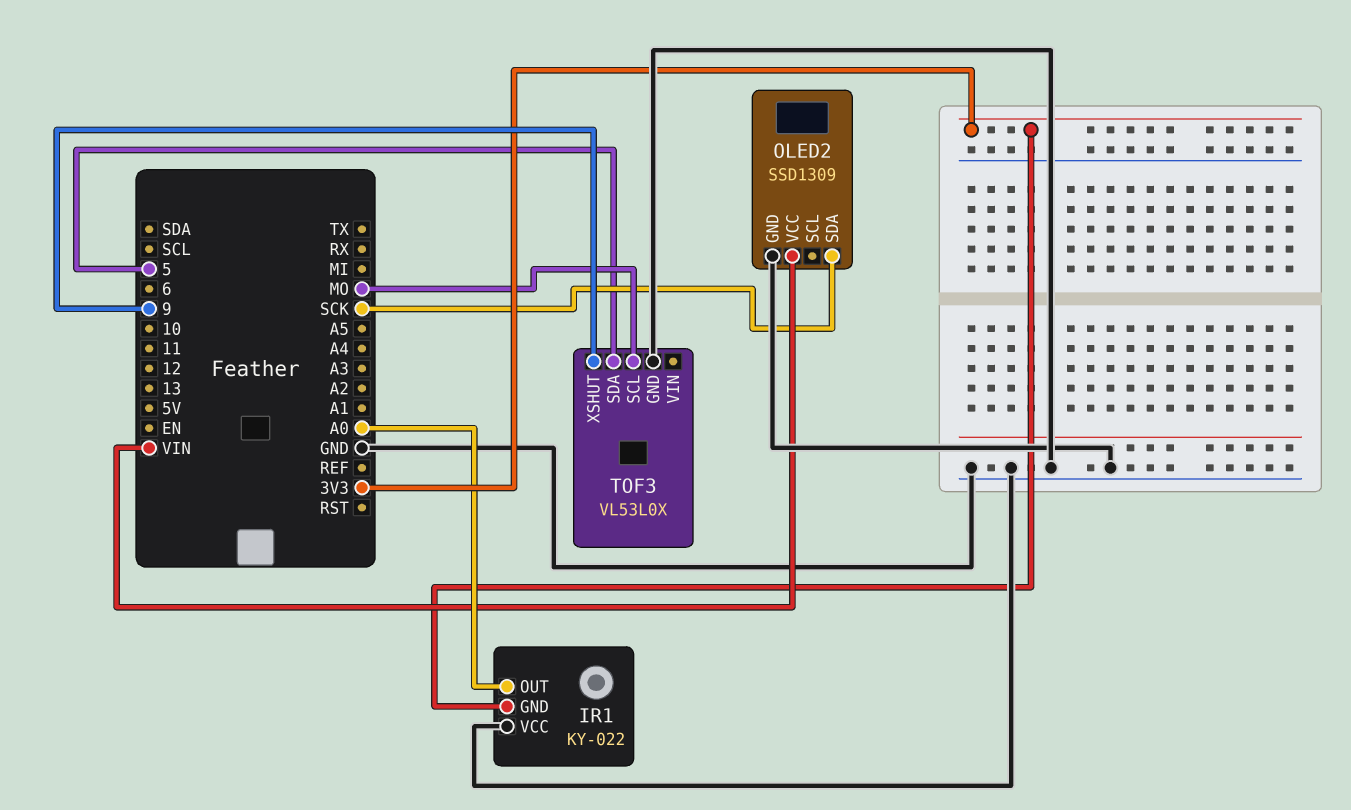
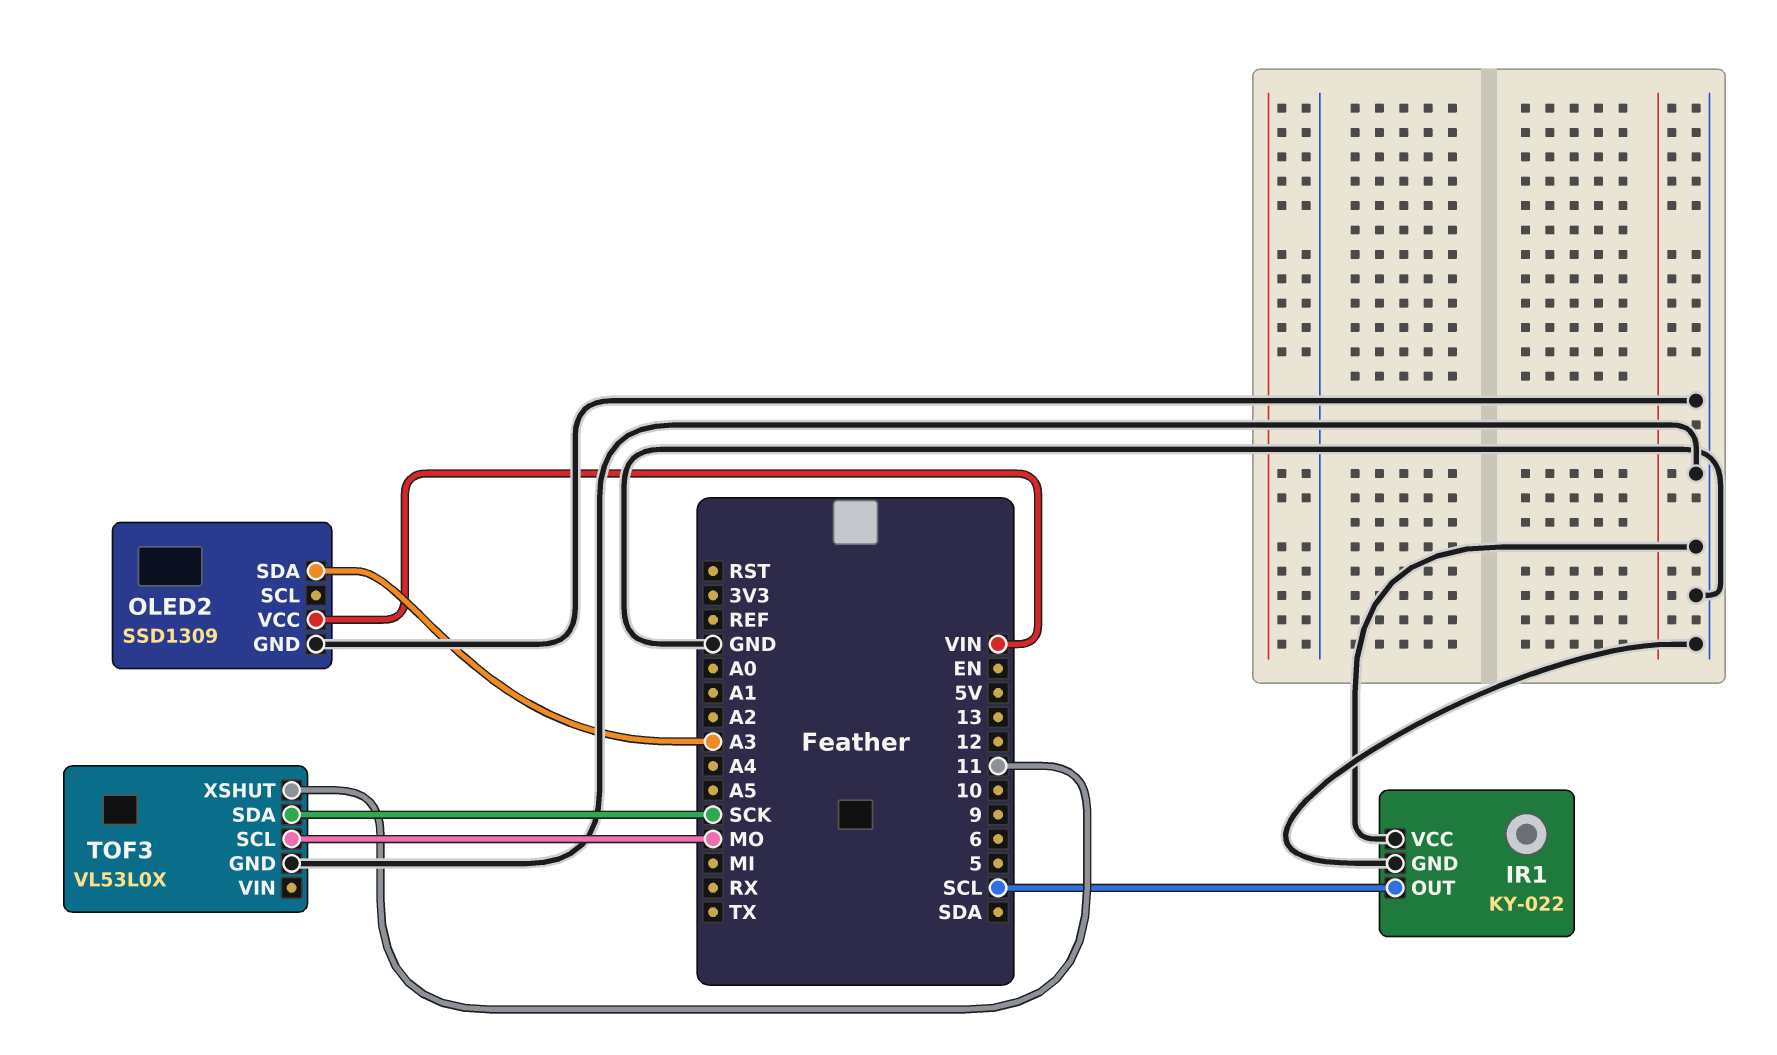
IR1 pin GND: 3V3 -> GND
IR1 pin OUT: A0 -> SCL
OLED2 pin SDA: SCK -> A3
TOF3 pin SDA: 5 -> SCK
TOF3 pin XSHUT: 9 -> 11

